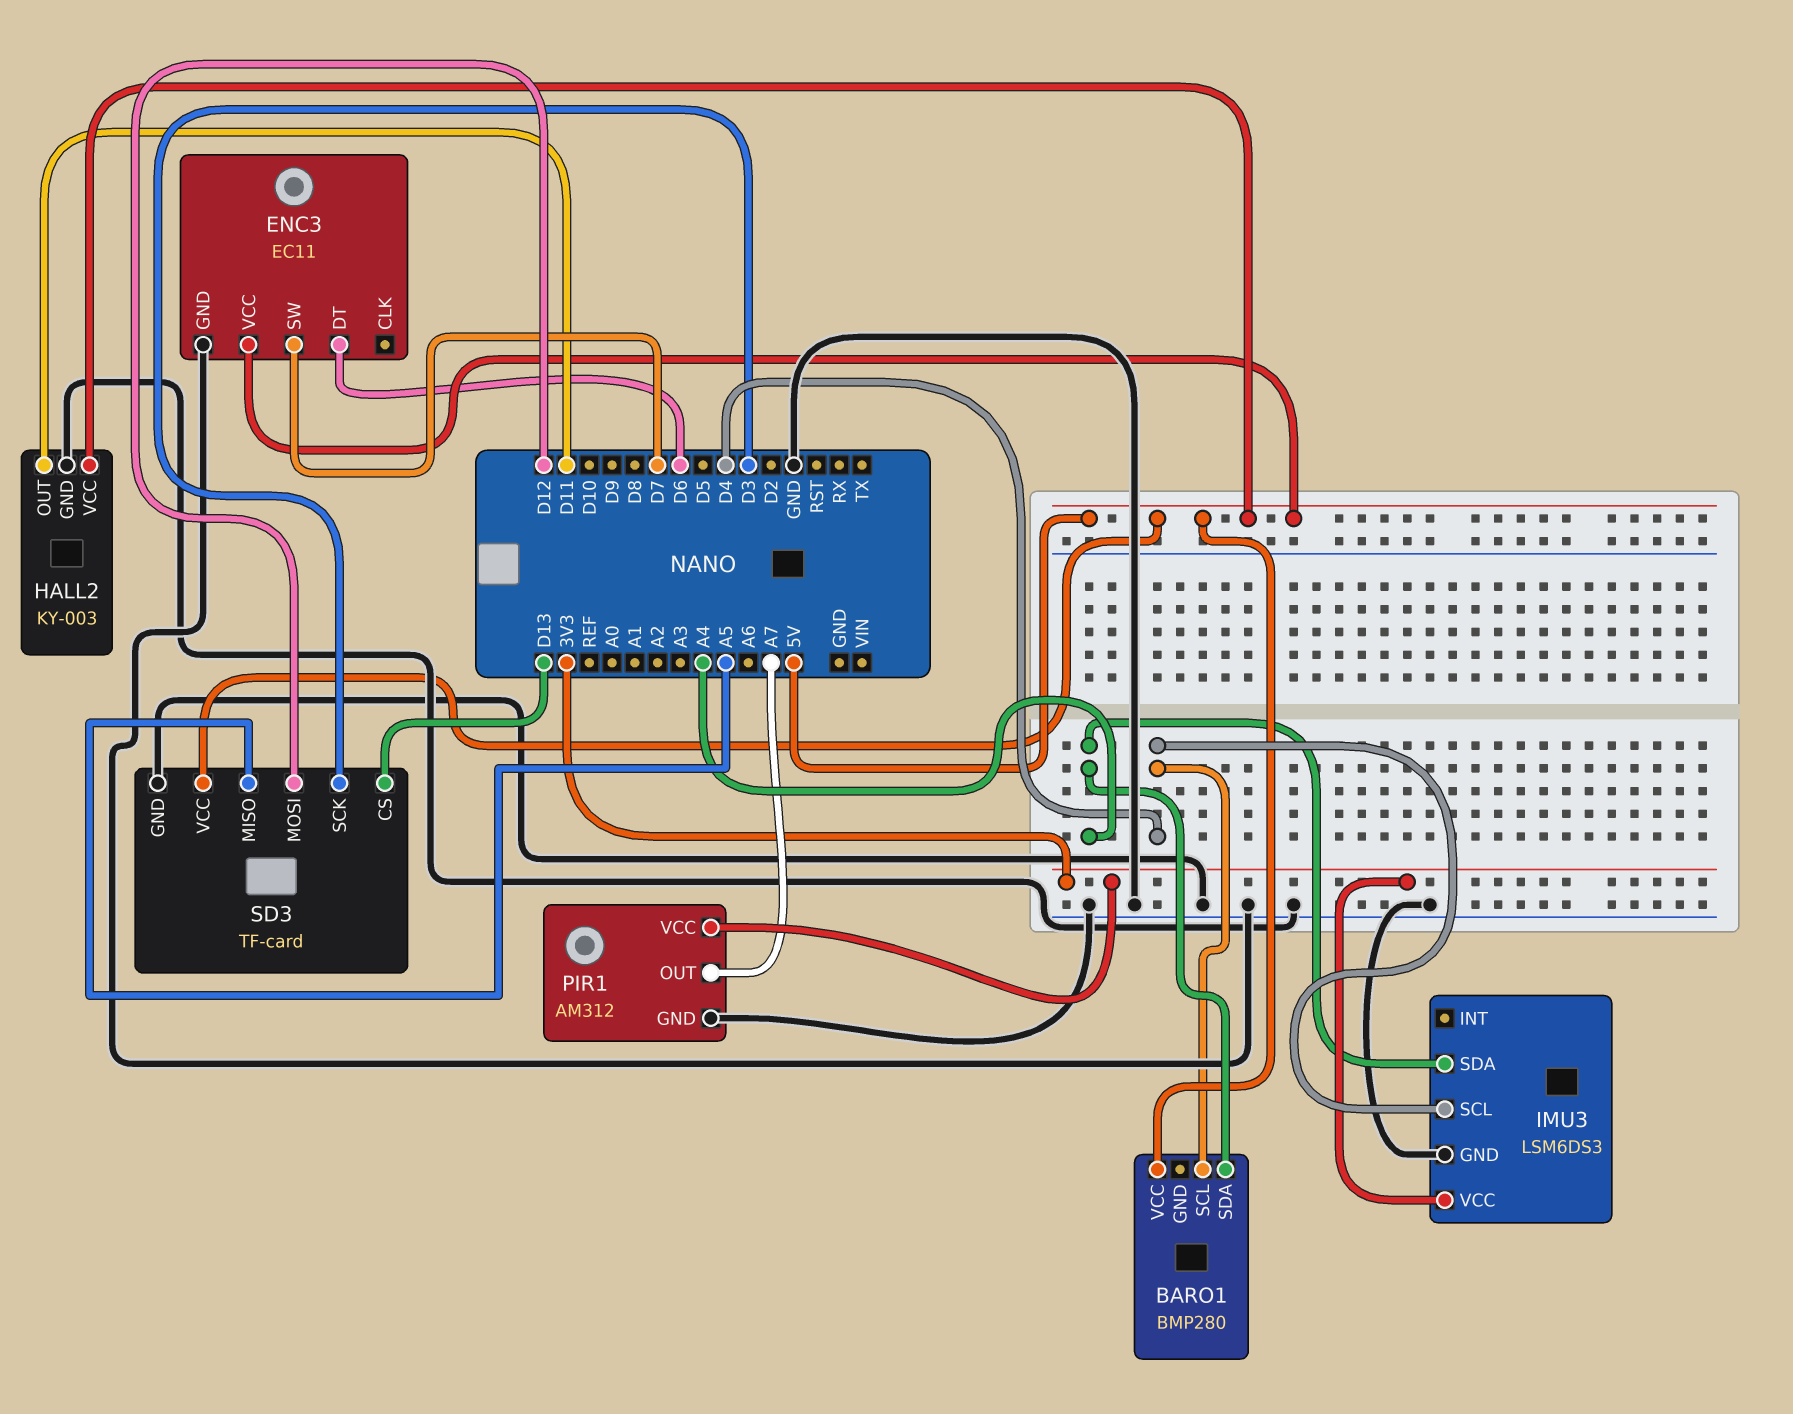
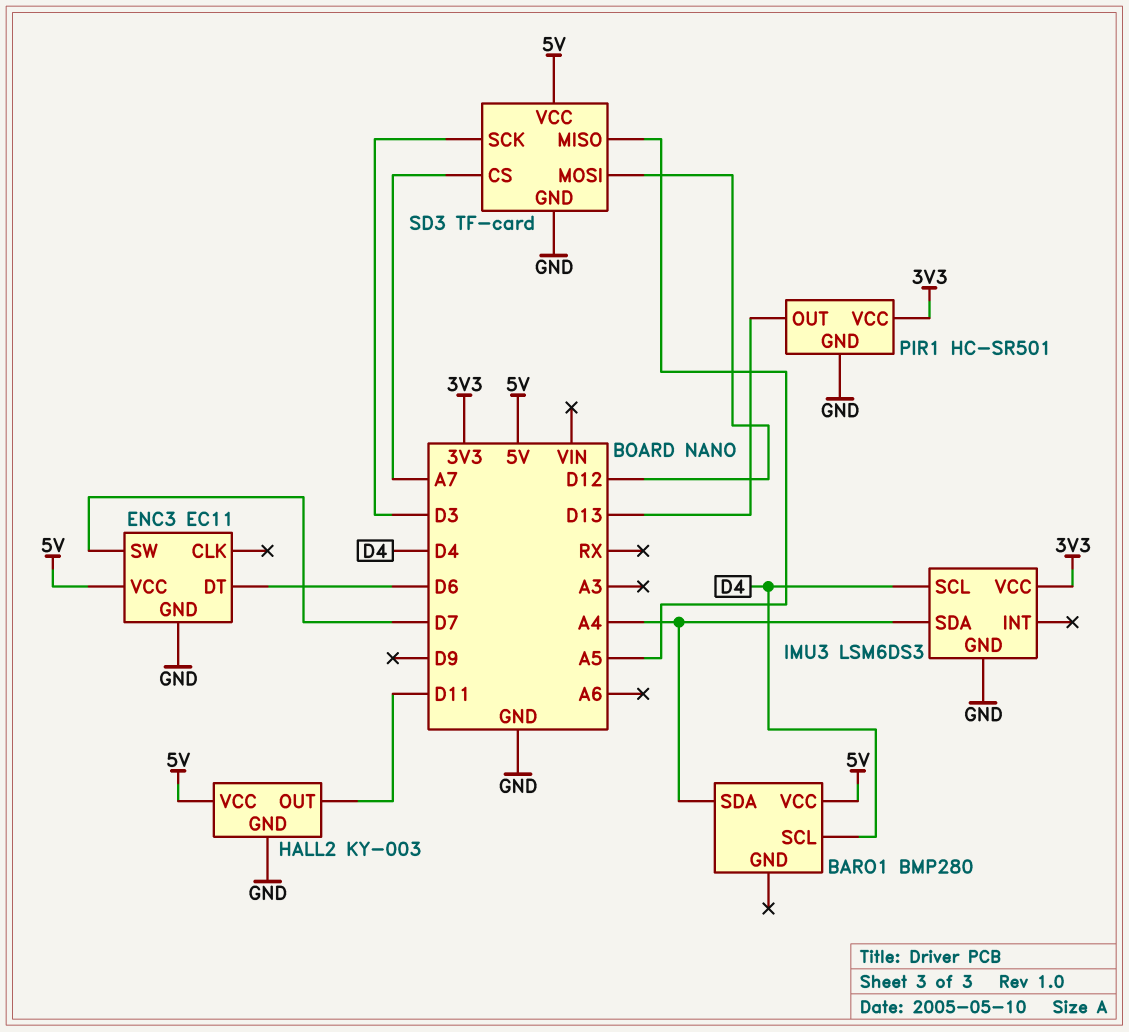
PIR1: AM312 -> HC-SR501
PIR1 pin OUT: A7 -> D13
SD3 pin CS: D13 -> A7

